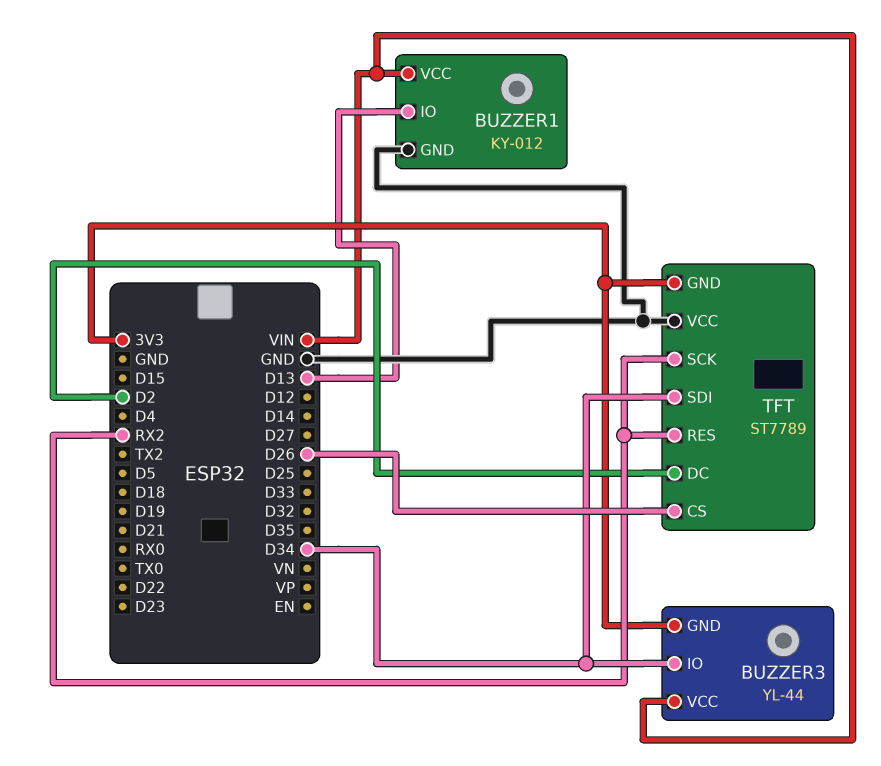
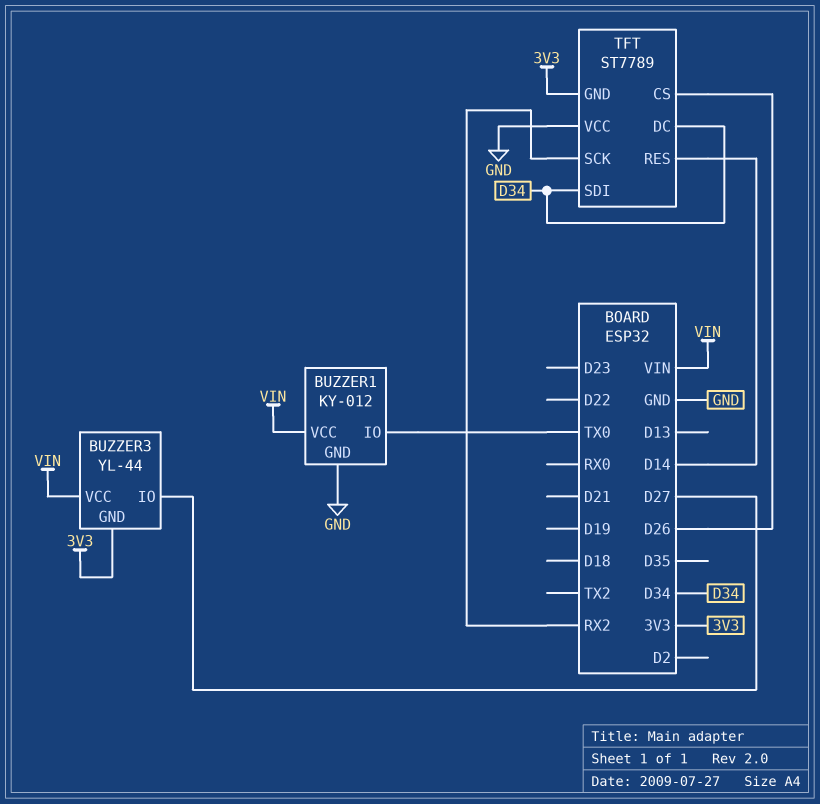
BUZZER1 pin IO: D13 -> TX0
BUZZER3 pin IO: D34 -> D27
TFT pin DC: D2 -> D34
TFT pin RES: RX2 -> D14

